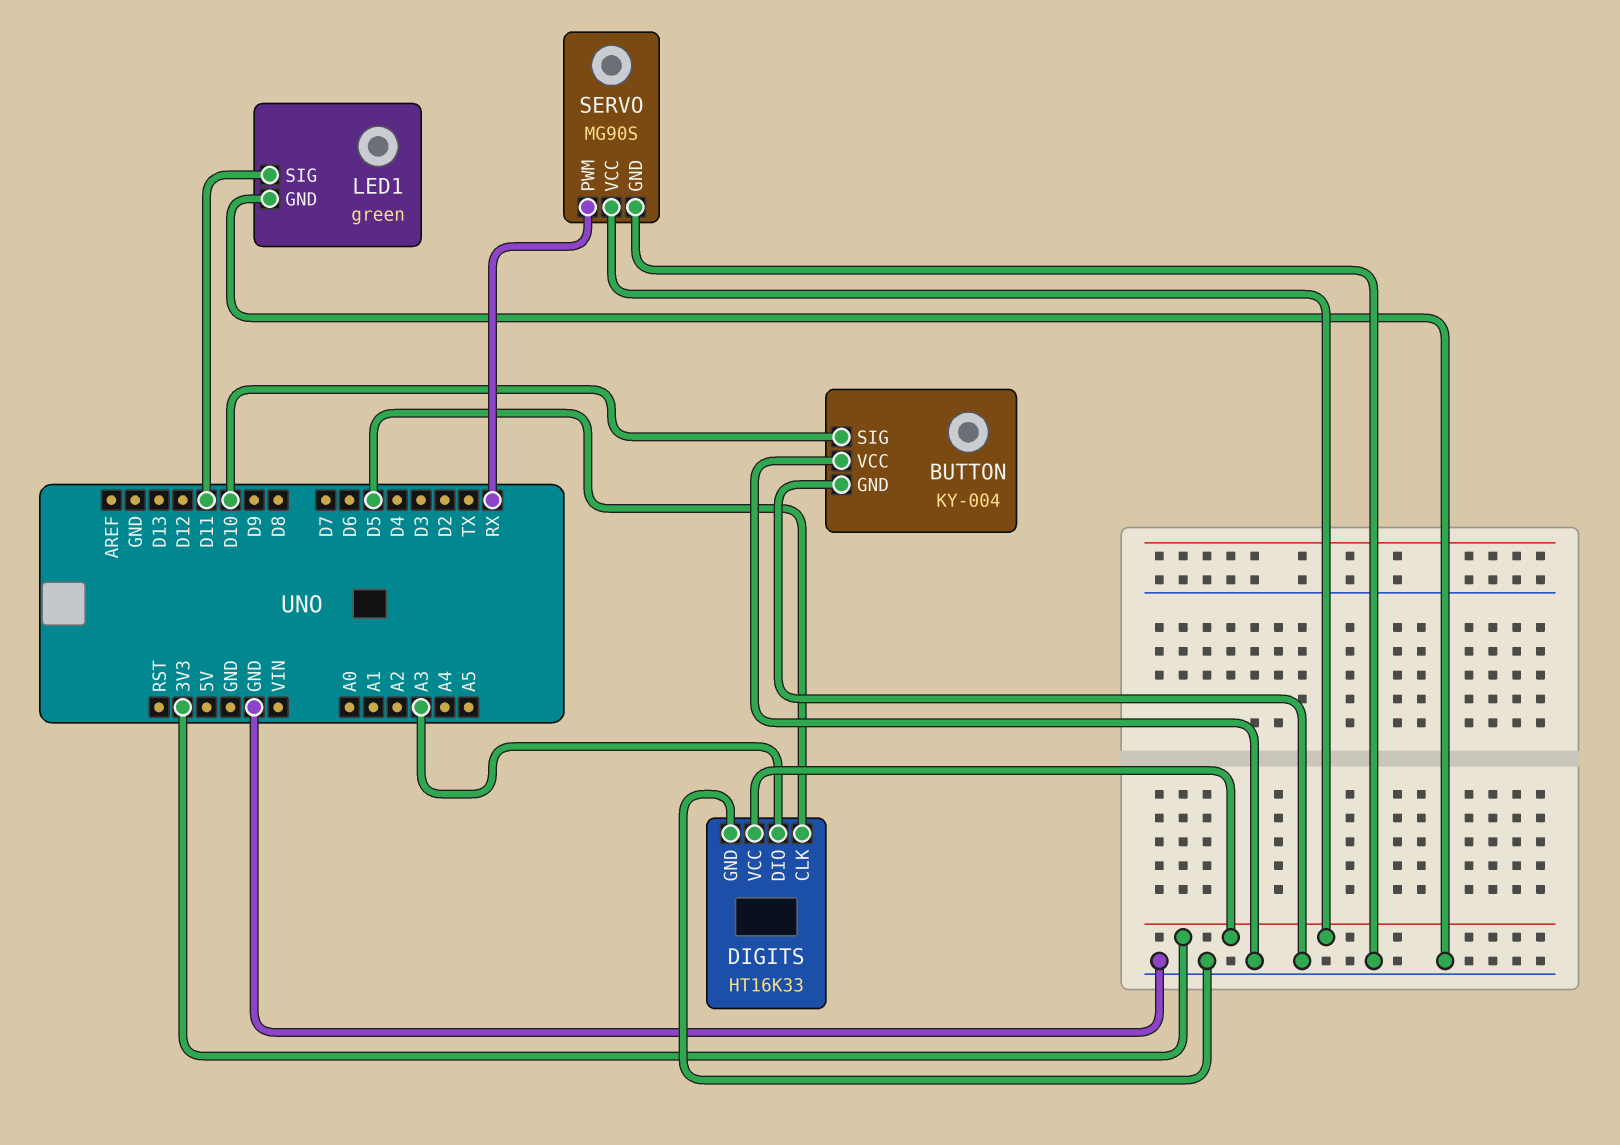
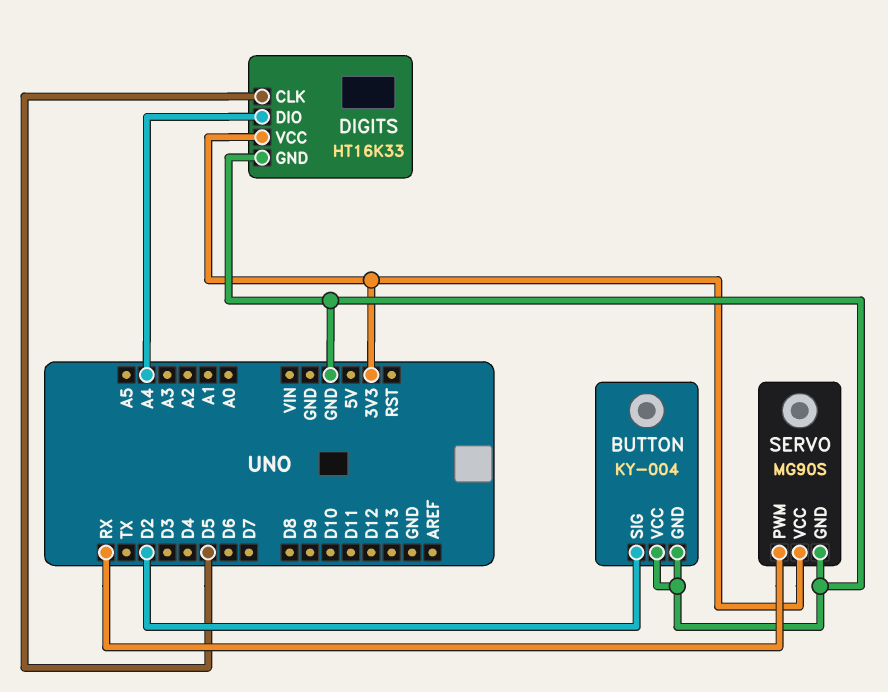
BUTTON pin SIG: D10 -> D2
DIGITS pin DIO: A3 -> A4
LED1: green -> none
LED1 pin GND: GND -> none
LED1 pin SIG: D11 -> none

